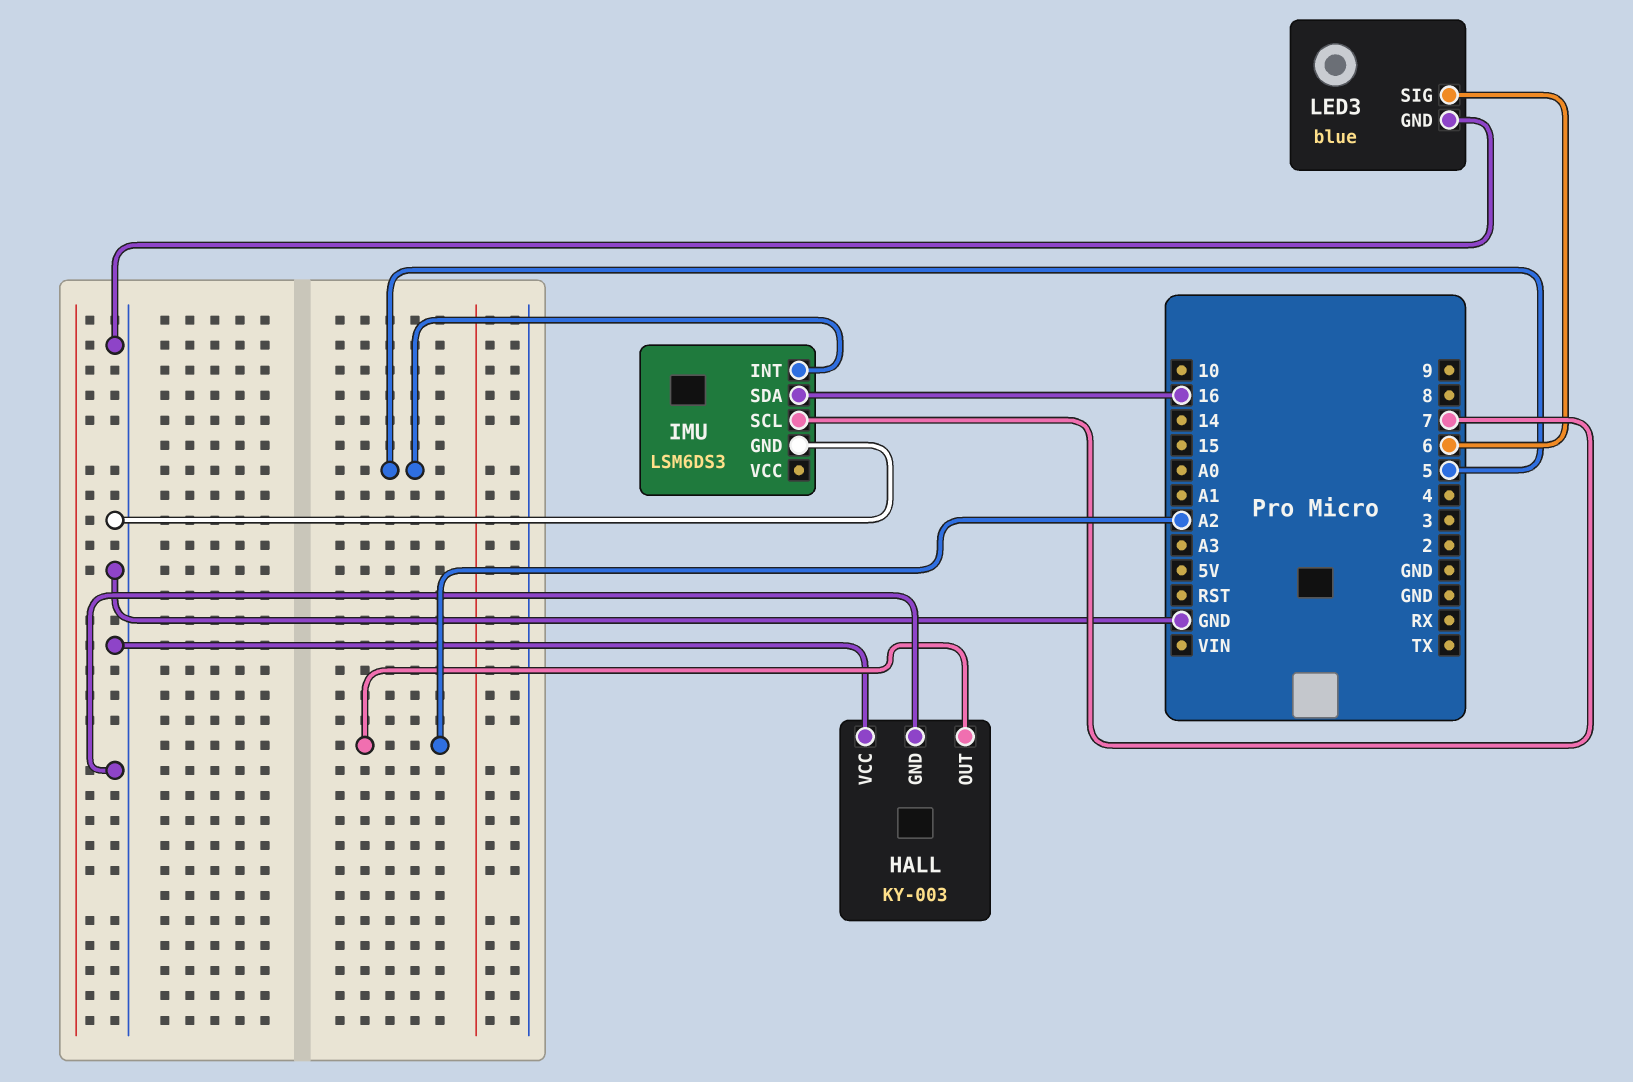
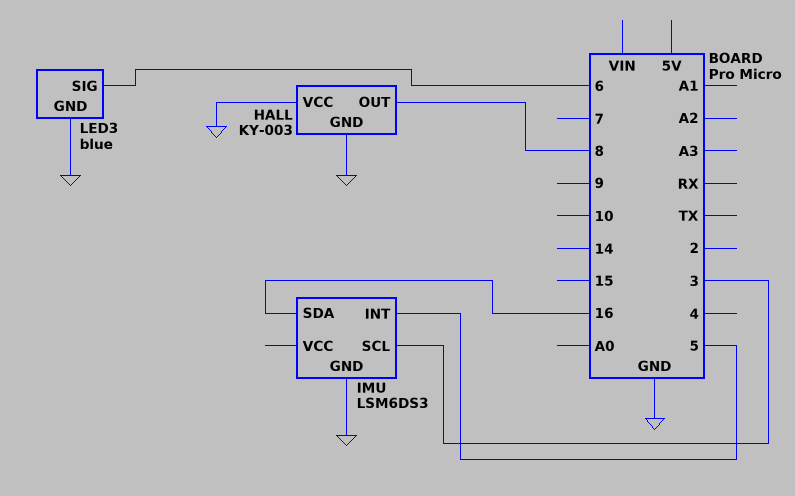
HALL pin OUT: A2 -> 8
IMU pin SCL: 7 -> 3

